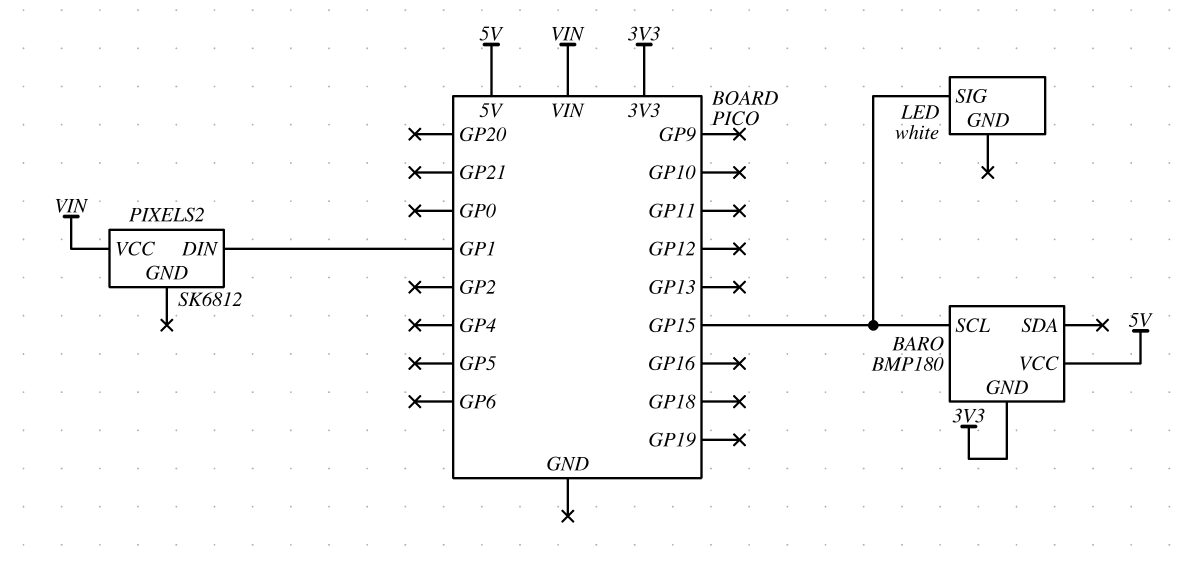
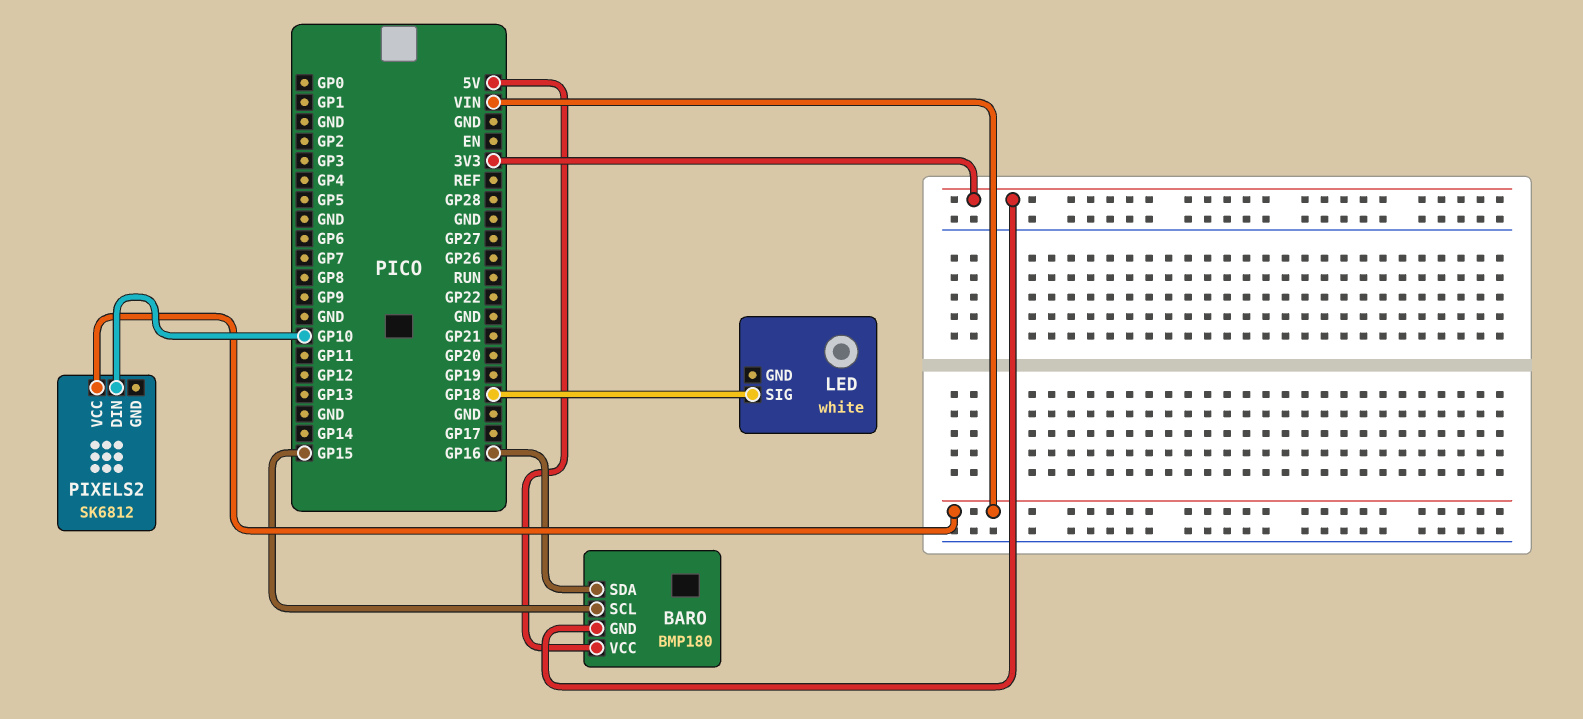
BARO pin SDA: none -> GP16
LED pin SIG: GP15 -> GP18
PIXELS2 pin DIN: GP1 -> GP10

